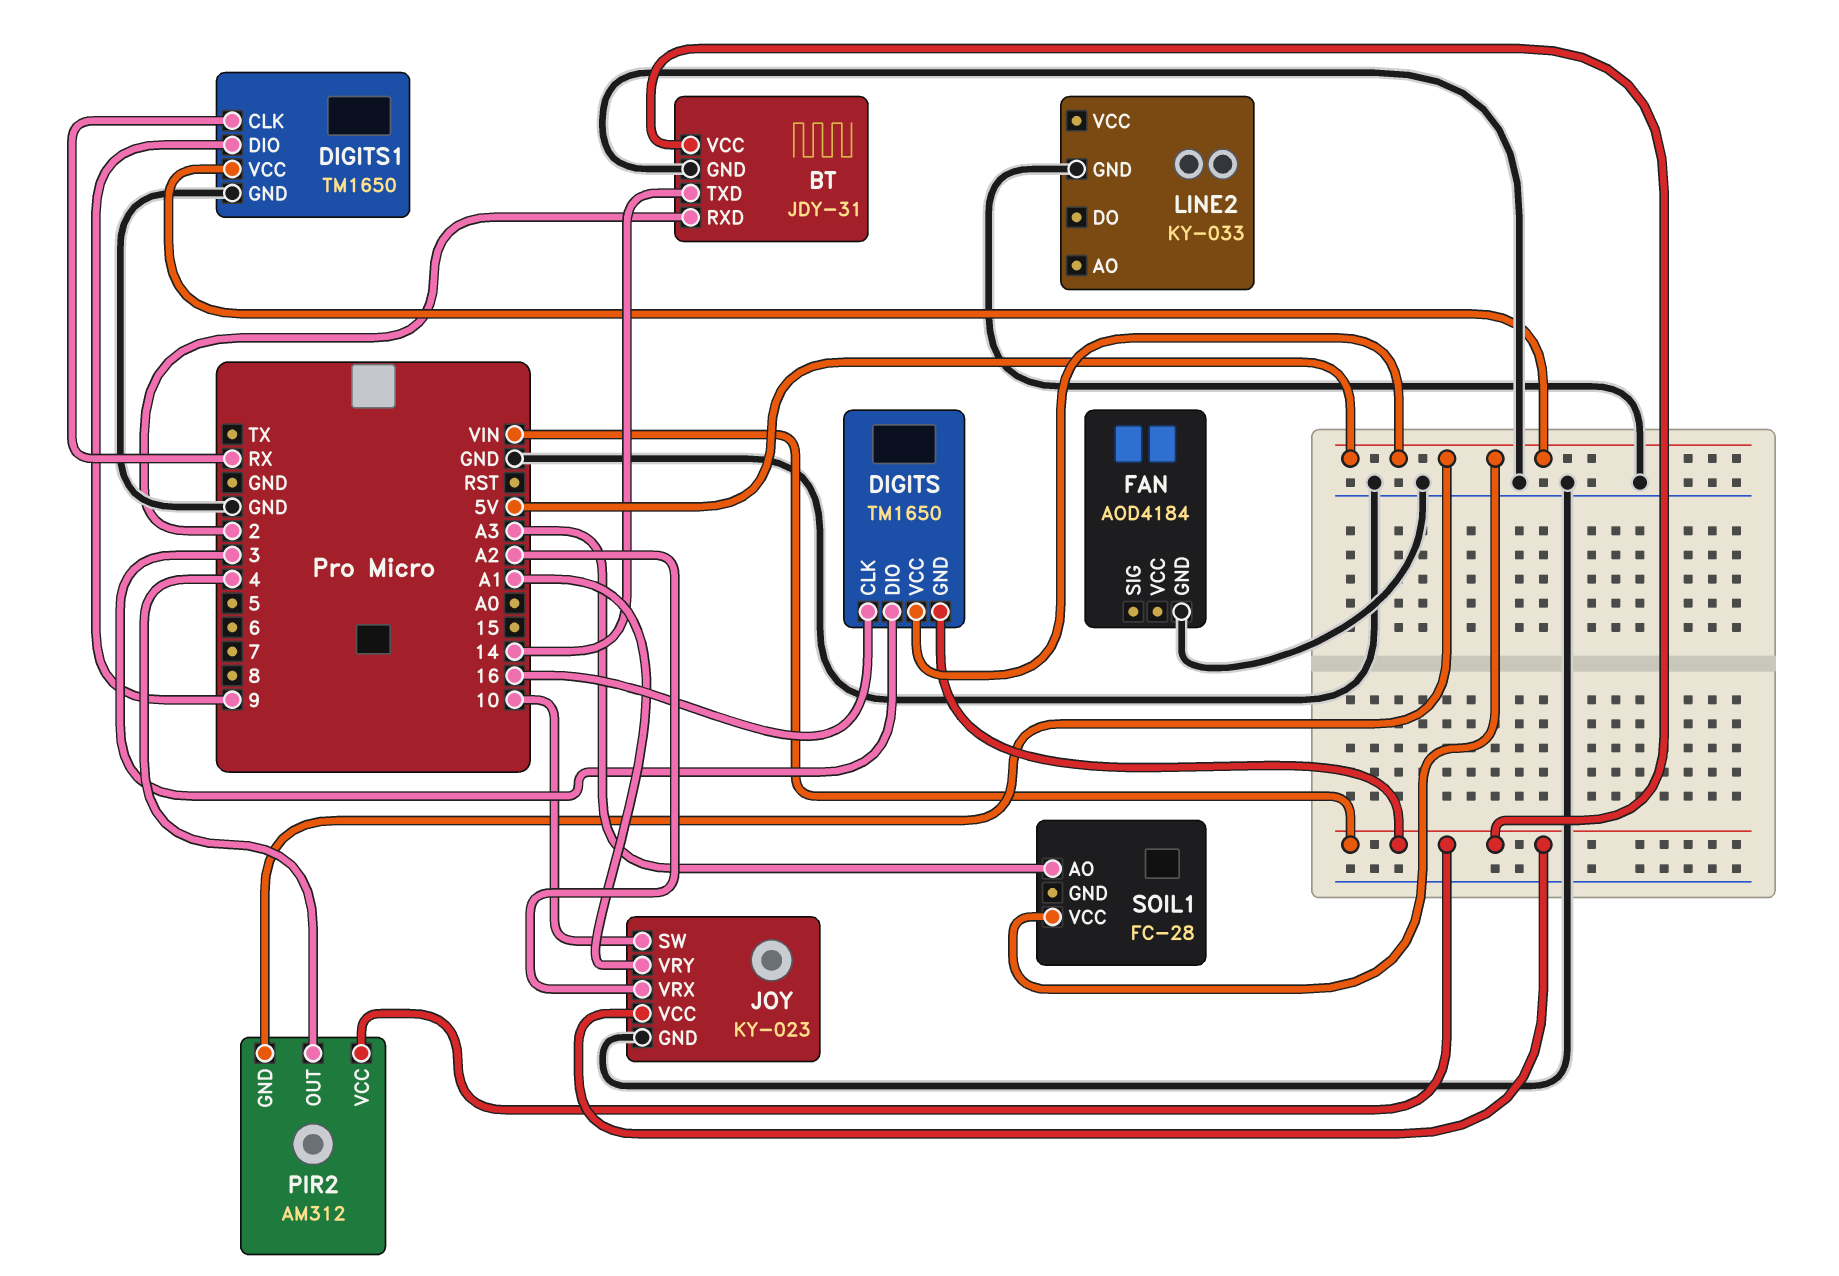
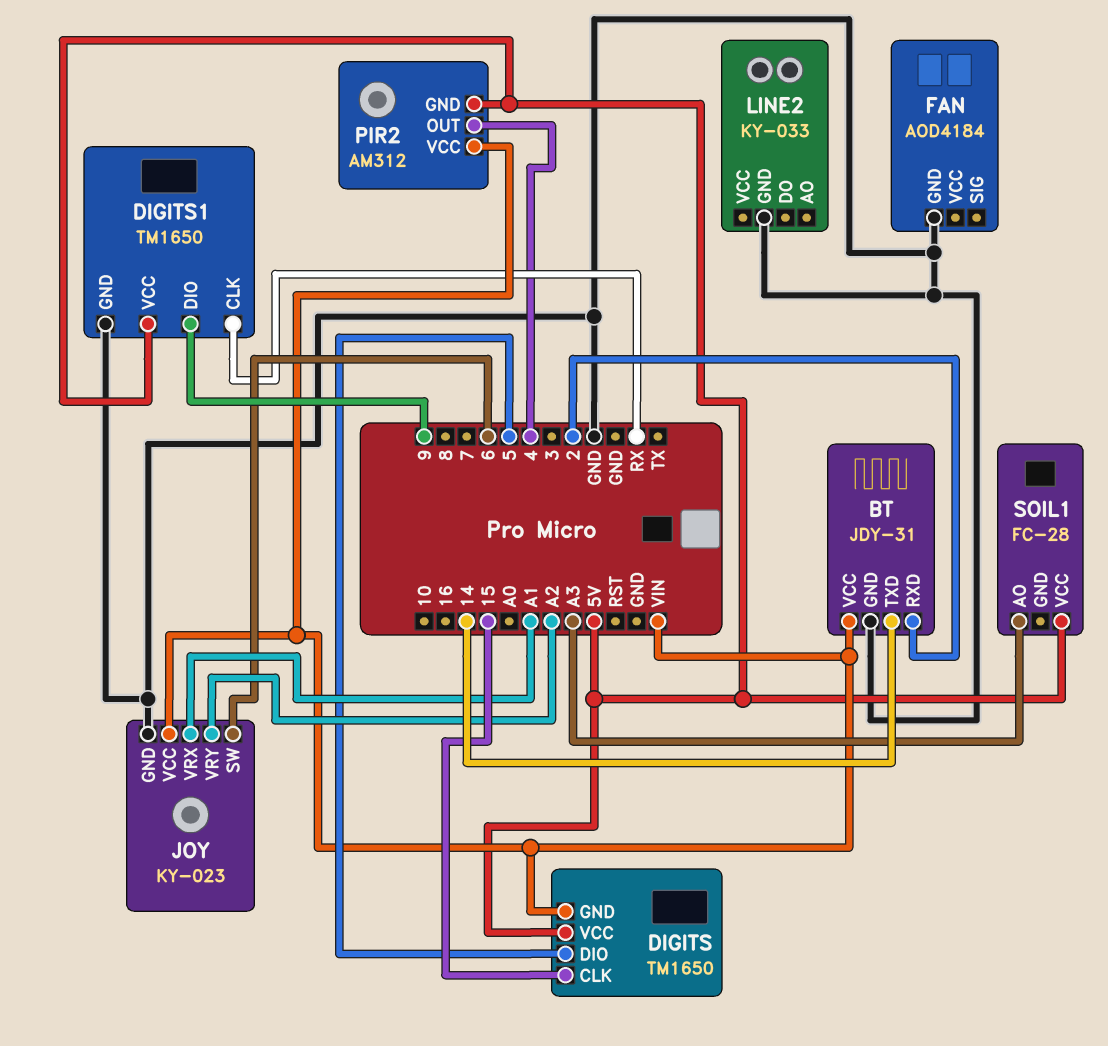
DIGITS pin CLK: 16 -> 15
DIGITS pin DIO: 3 -> 5
JOY pin SW: 10 -> 6
JOY pin VRX: A2 -> A1
JOY pin VRY: A1 -> A2

